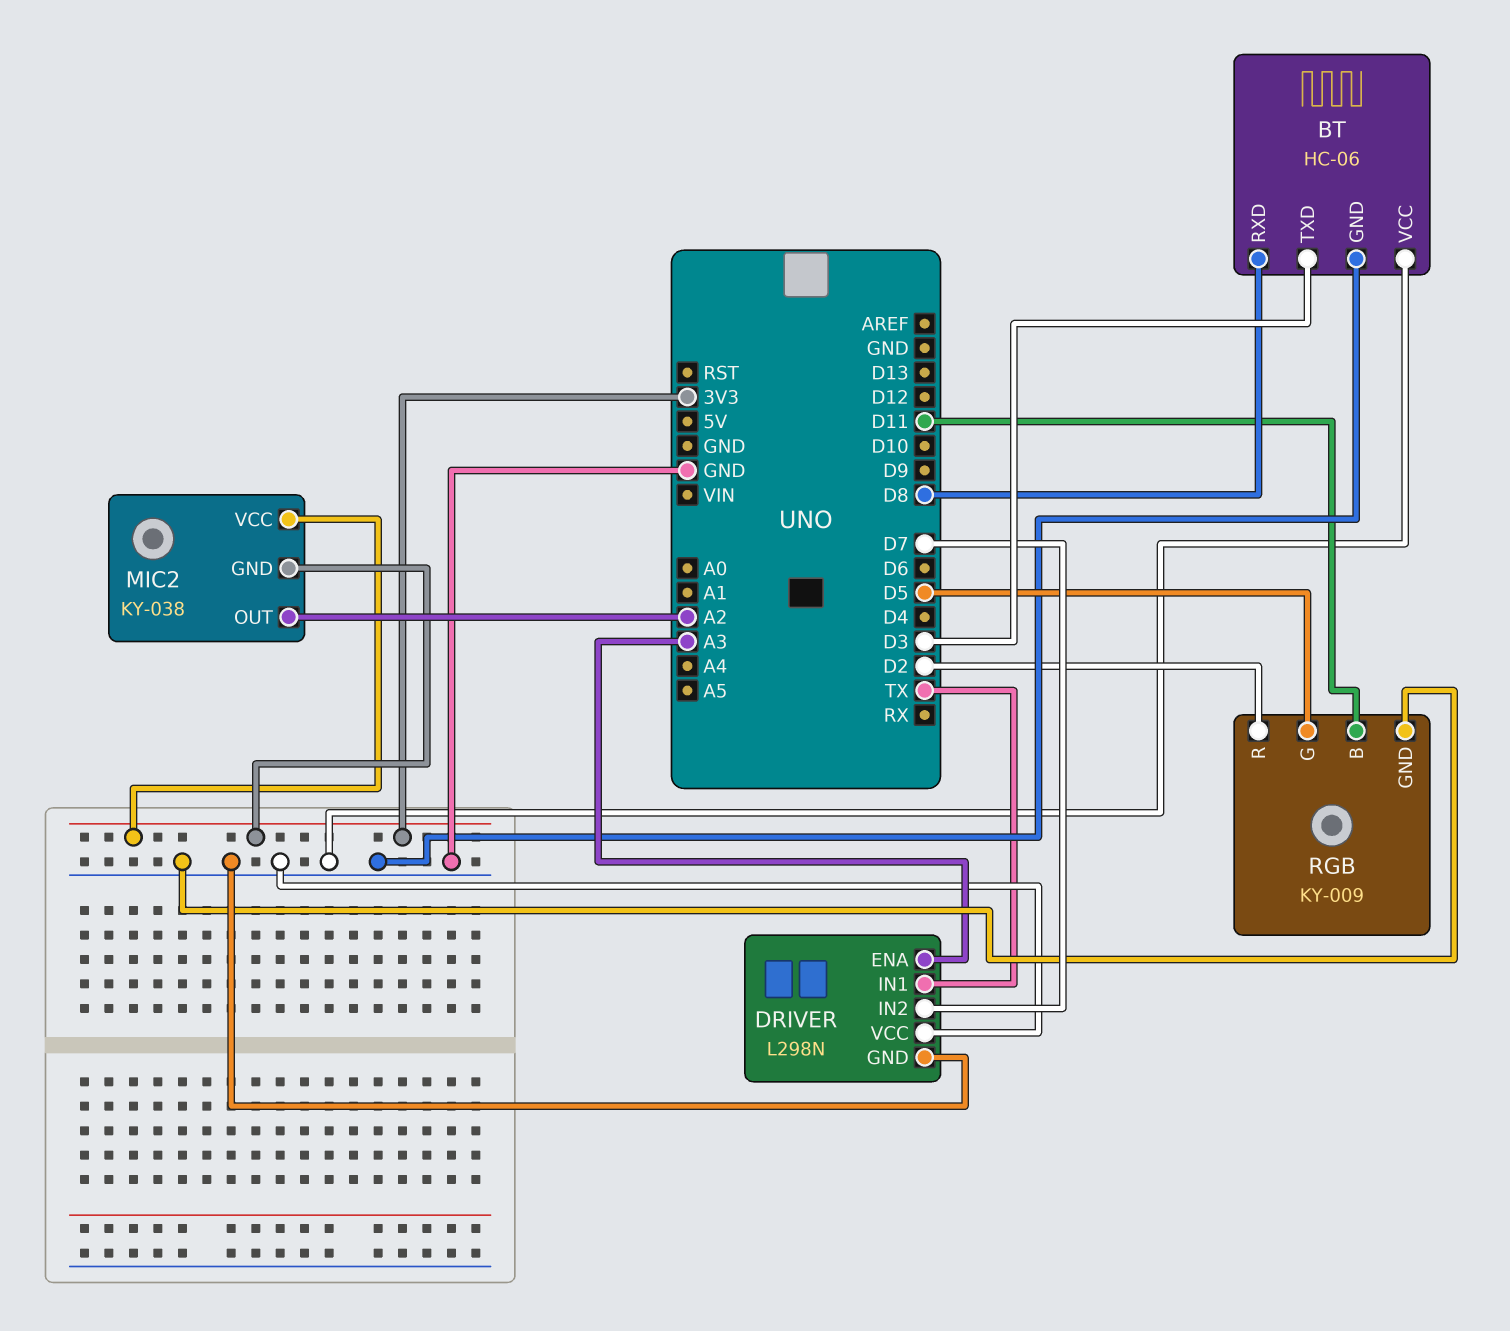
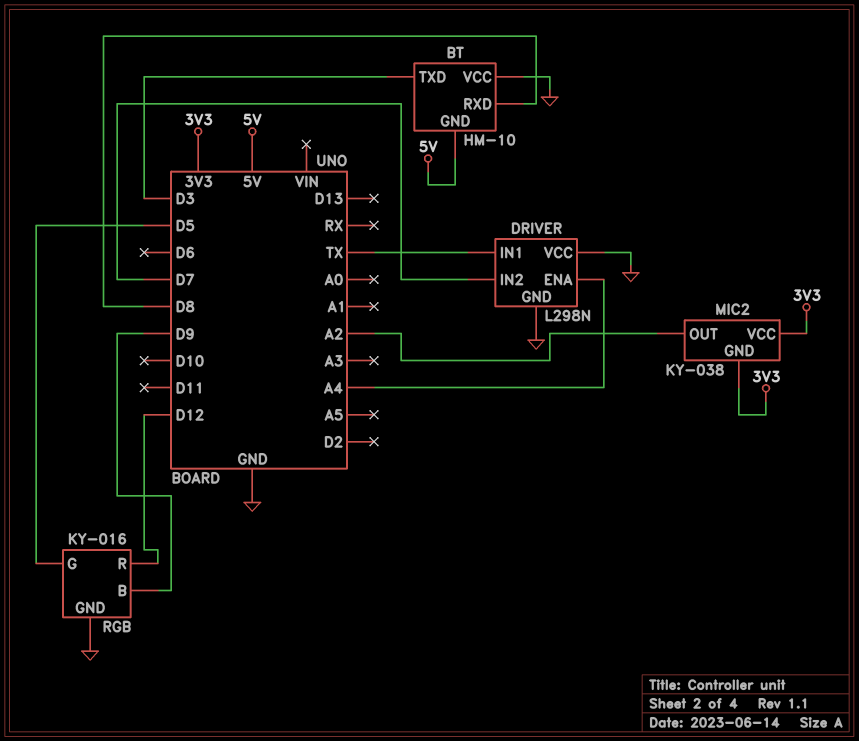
BT: HC-06 -> HM-10
BT pin GND: GND -> 5V
DRIVER pin ENA: A3 -> A4
RGB: KY-009 -> KY-016
RGB pin B: D11 -> D9
RGB pin R: D2 -> D12

